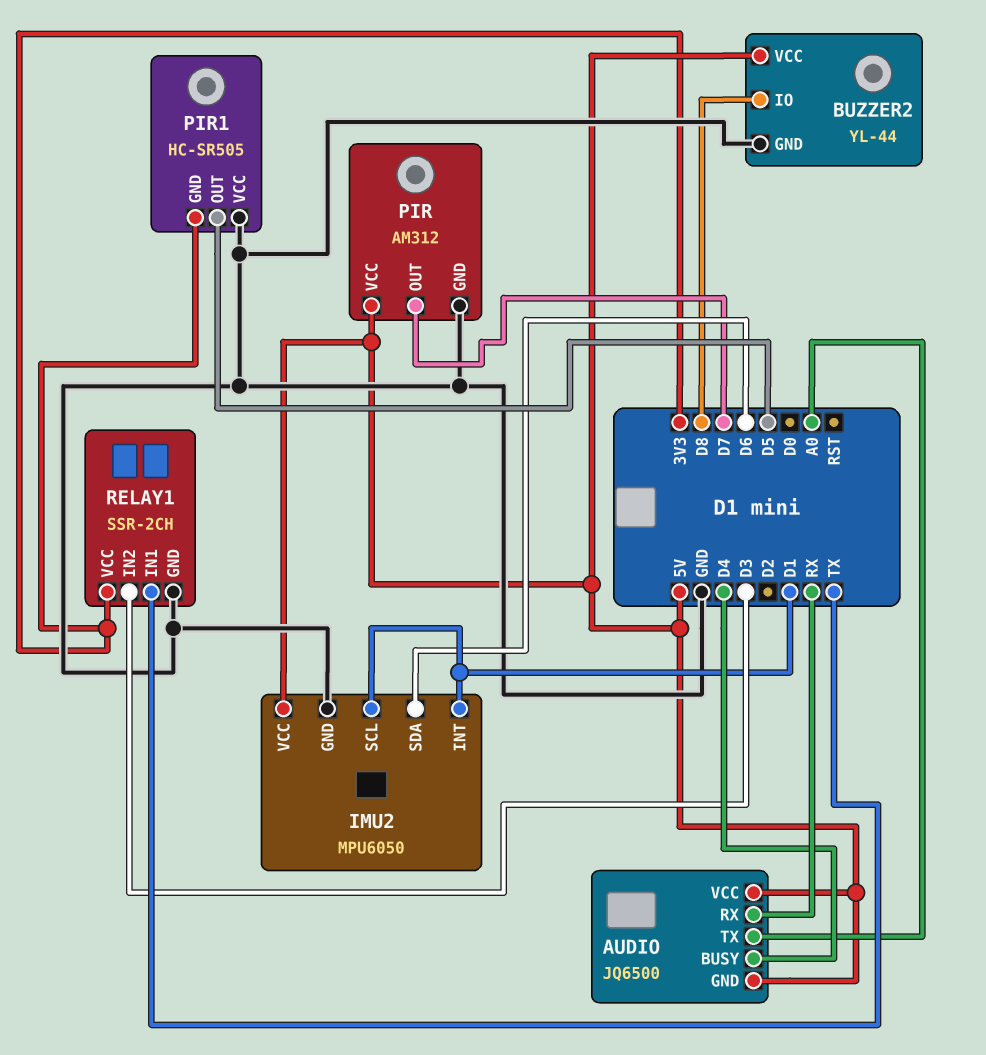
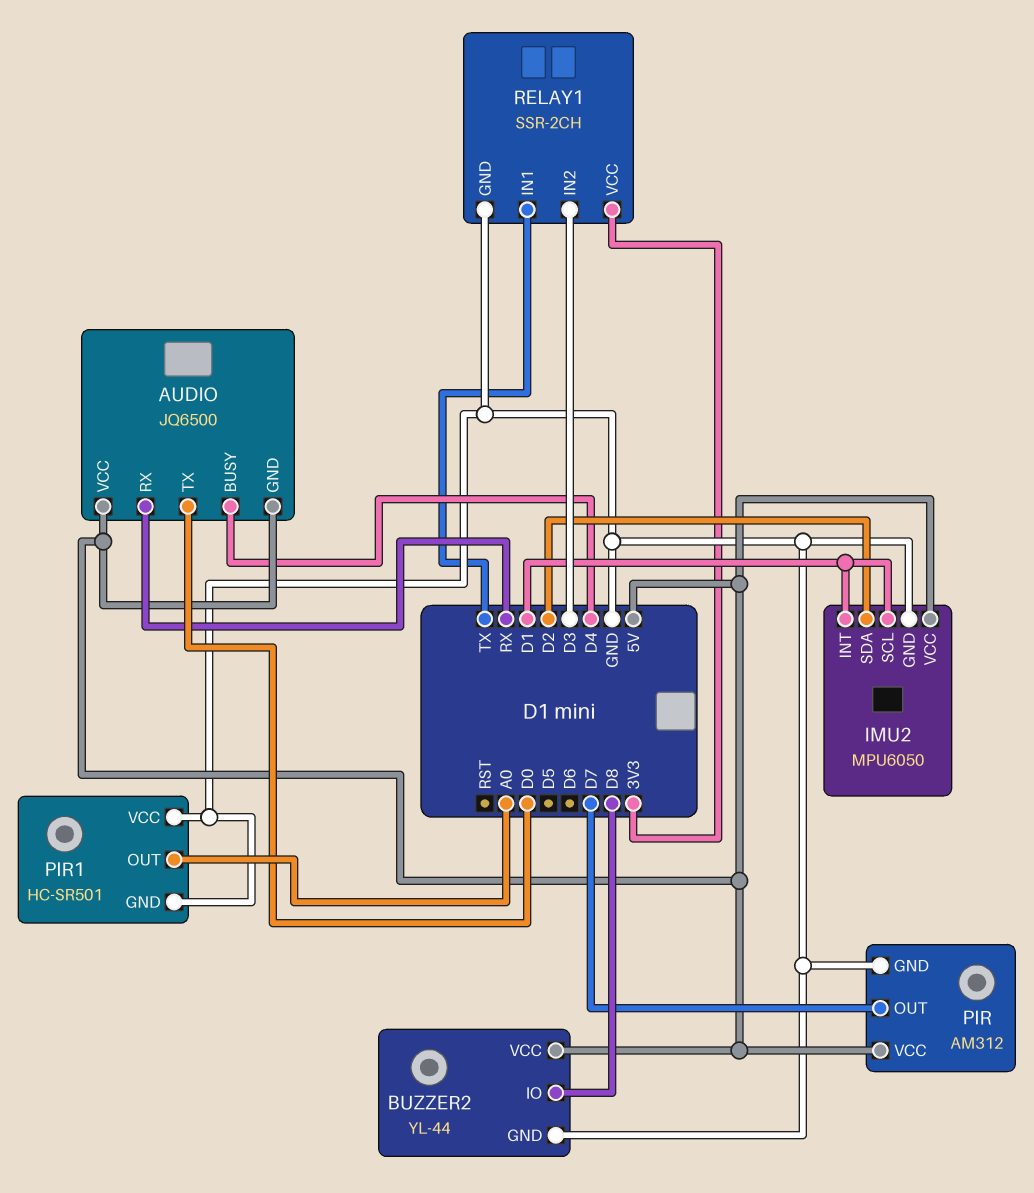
AUDIO pin TX: A0 -> D0
IMU2 pin SDA: D6 -> D2
PIR1: HC-SR505 -> HC-SR501
PIR1 pin GND: 3V3 -> GND
PIR1 pin OUT: D5 -> A0

